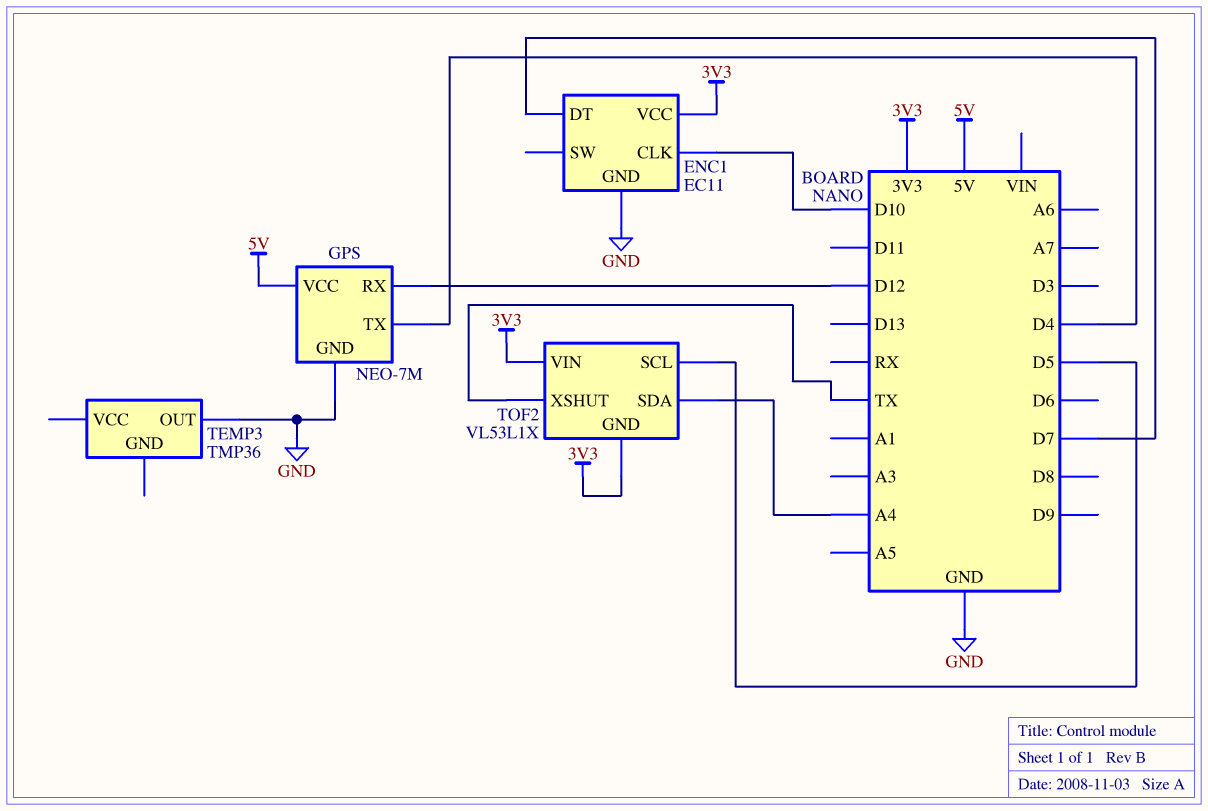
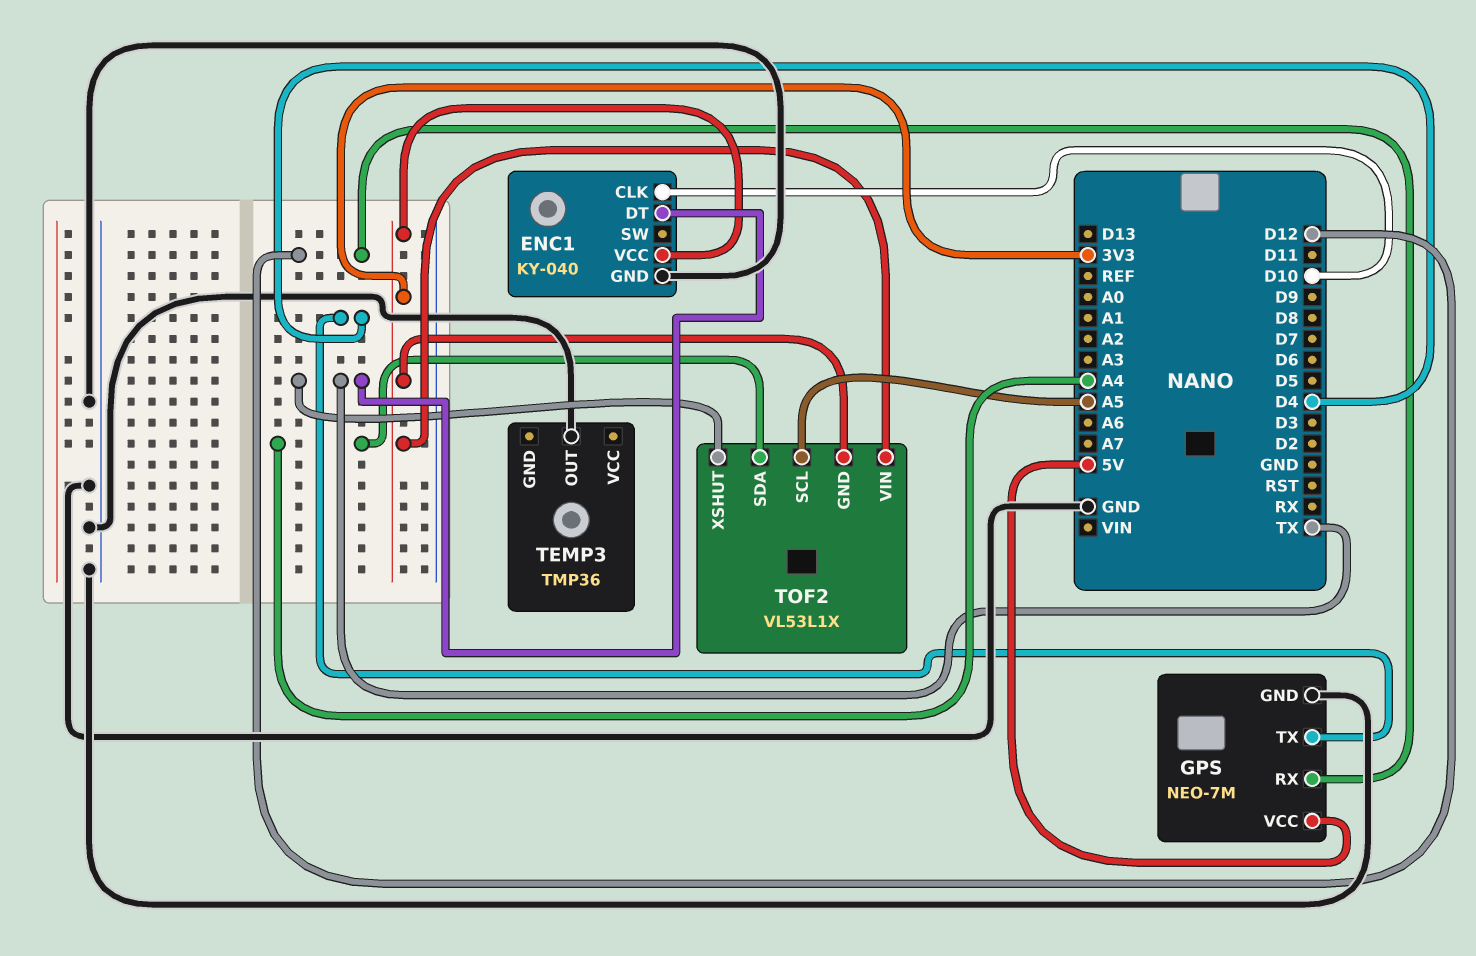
ENC1: EC11 -> KY-040
ENC1 pin DT: D7 -> TX
TOF2 pin SCL: D5 -> A5

